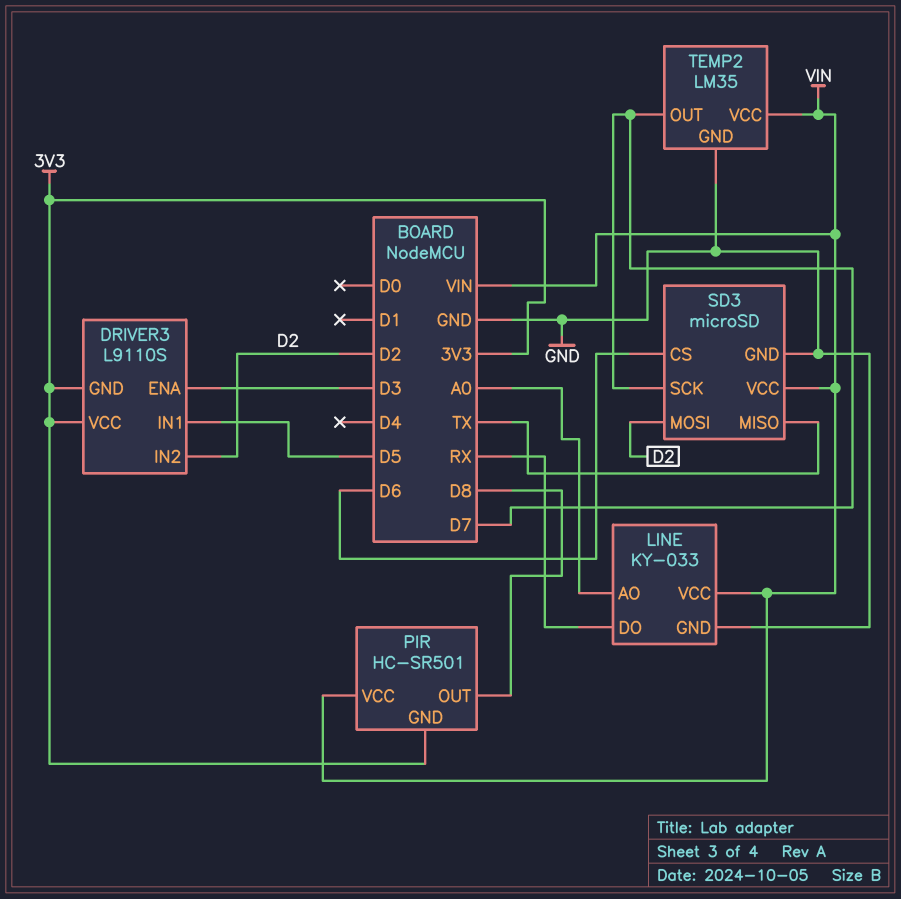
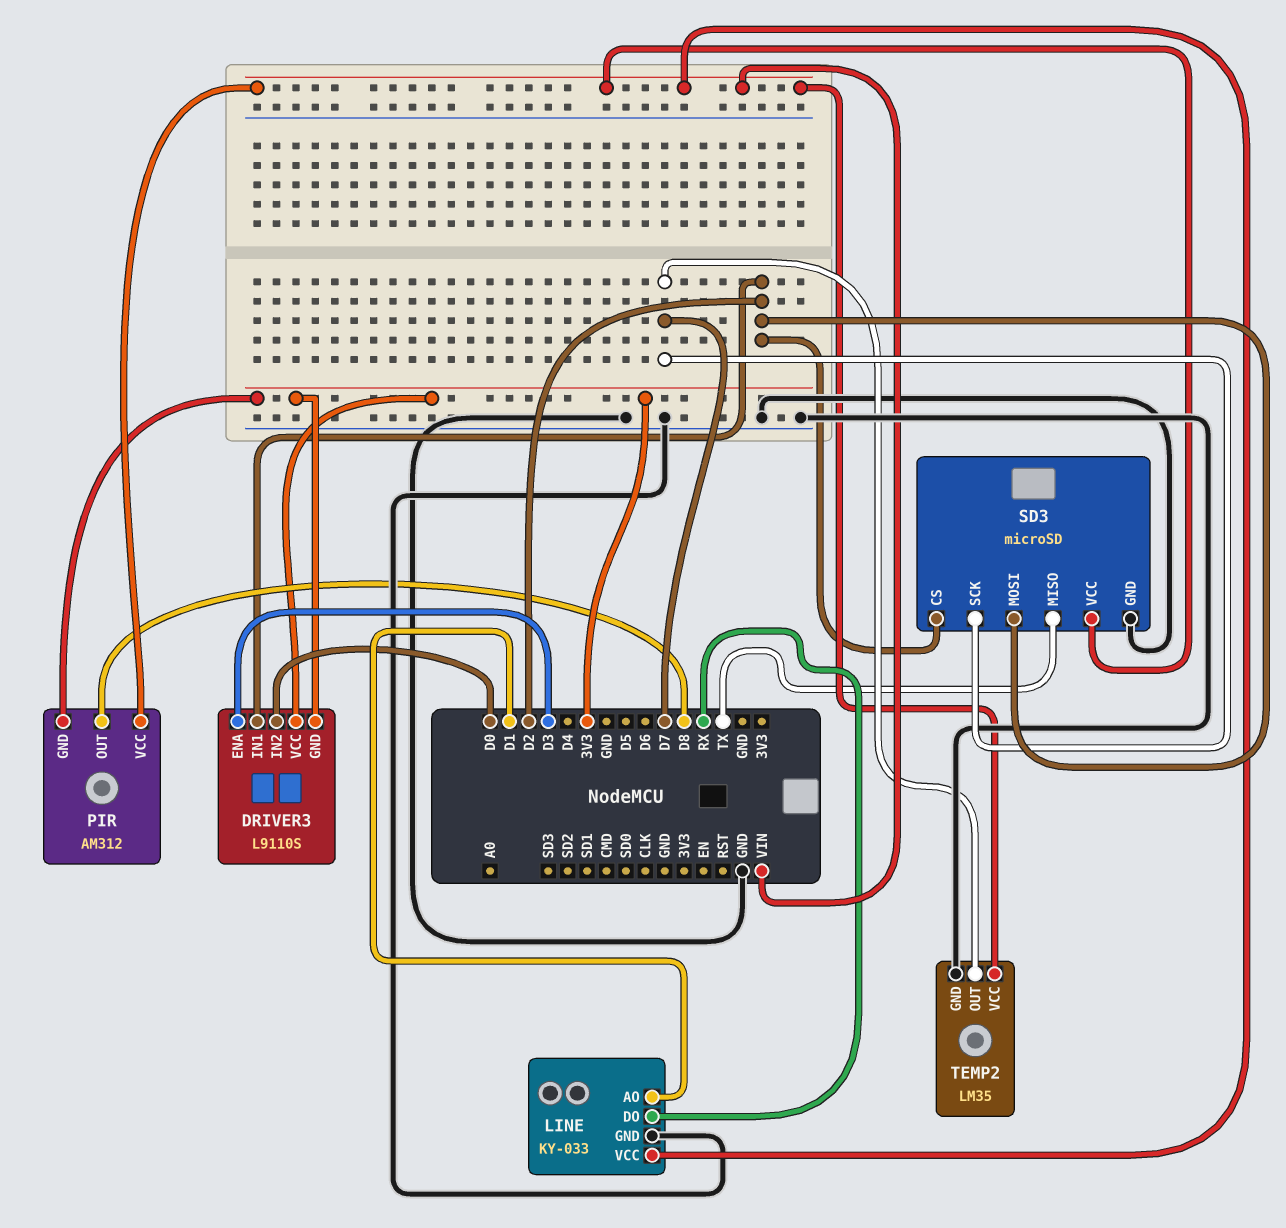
DRIVER3 pin IN1: D5 -> D2
DRIVER3 pin IN2: D2 -> D0
LINE pin AO: A0 -> D1
PIR: HC-SR501 -> AM312
SD3 pin CS: D6 -> D2

